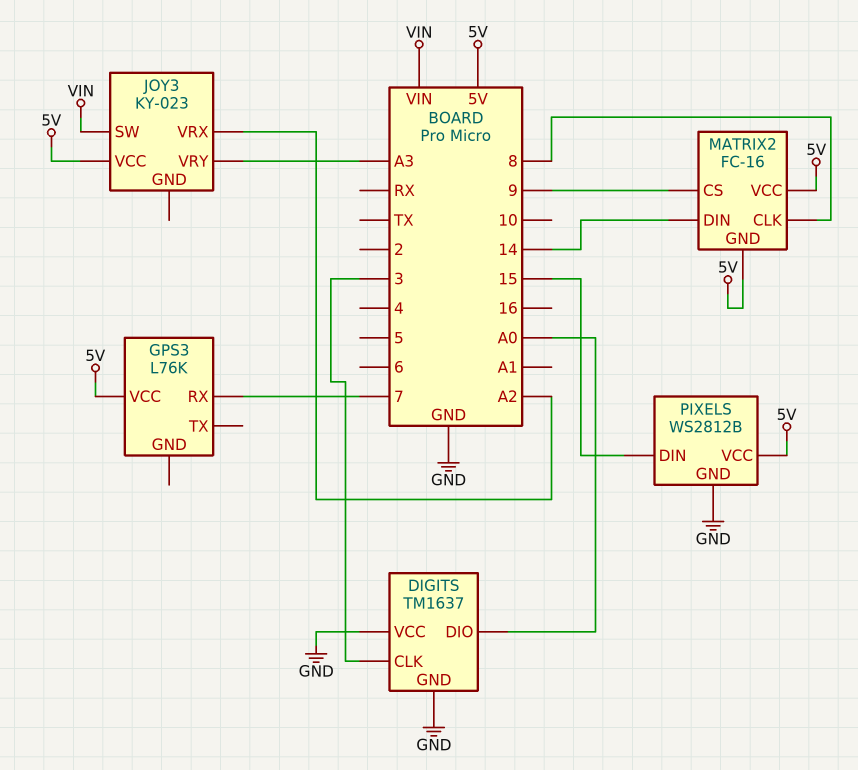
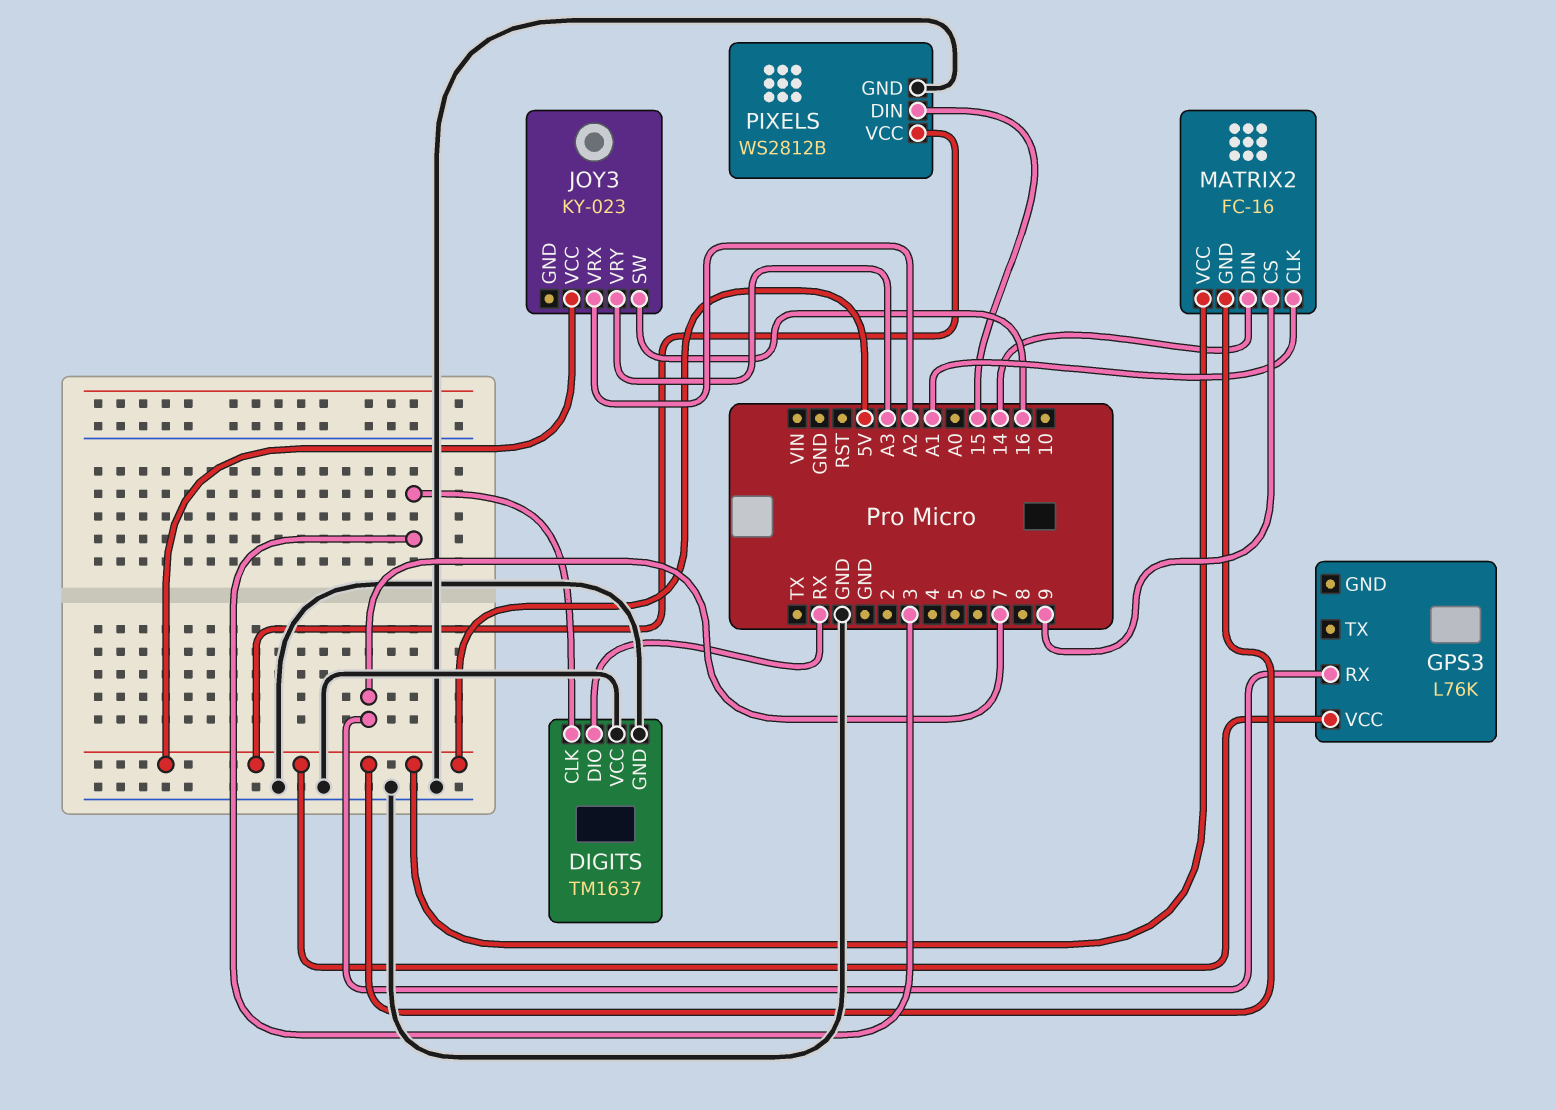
DIGITS pin DIO: A0 -> RX
JOY3 pin SW: VIN -> 16
MATRIX2 pin CLK: 8 -> A1

